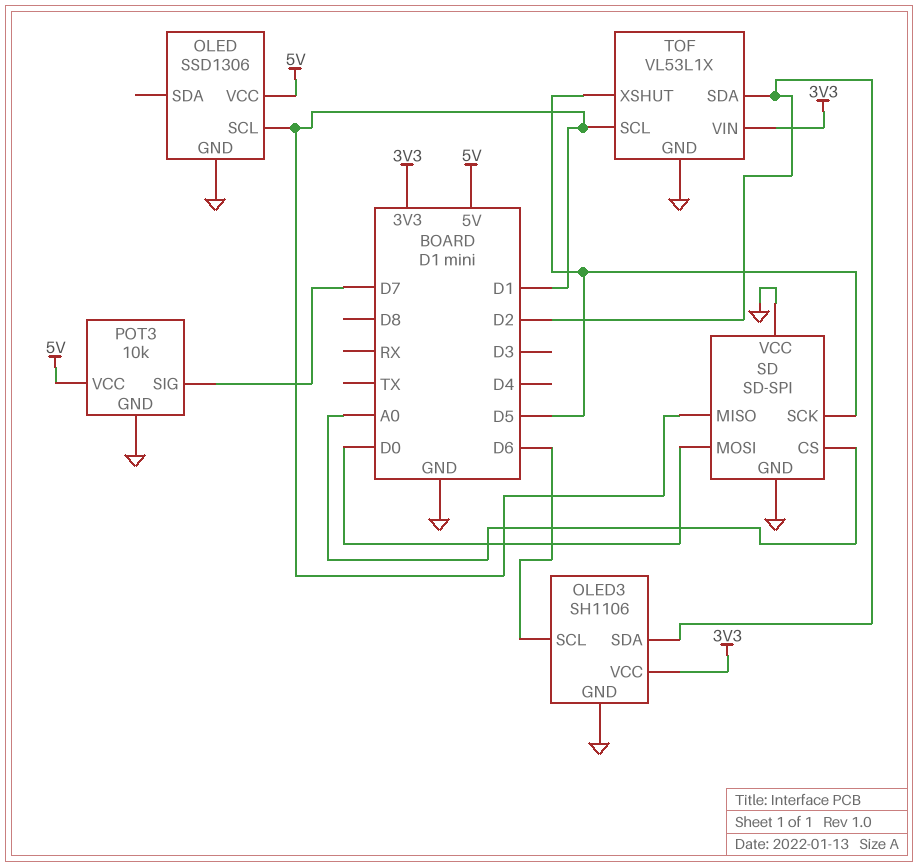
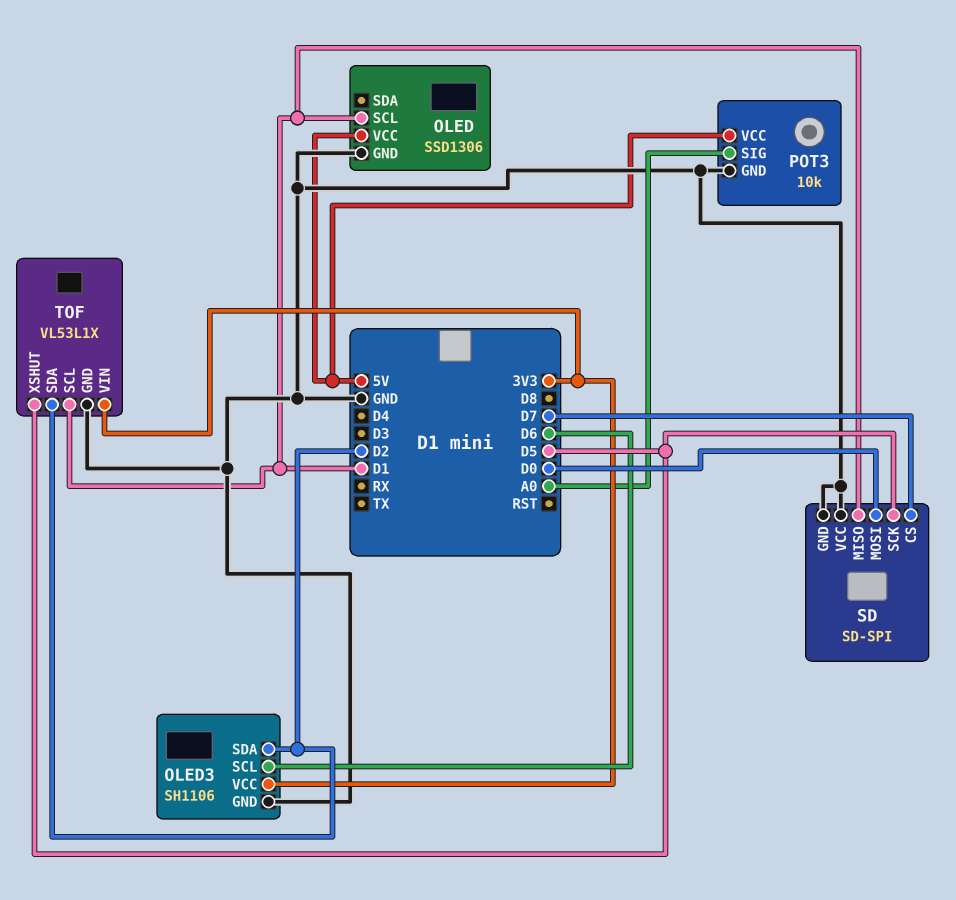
POT3 pin SIG: D7 -> A0
SD pin CS: A0 -> D7

